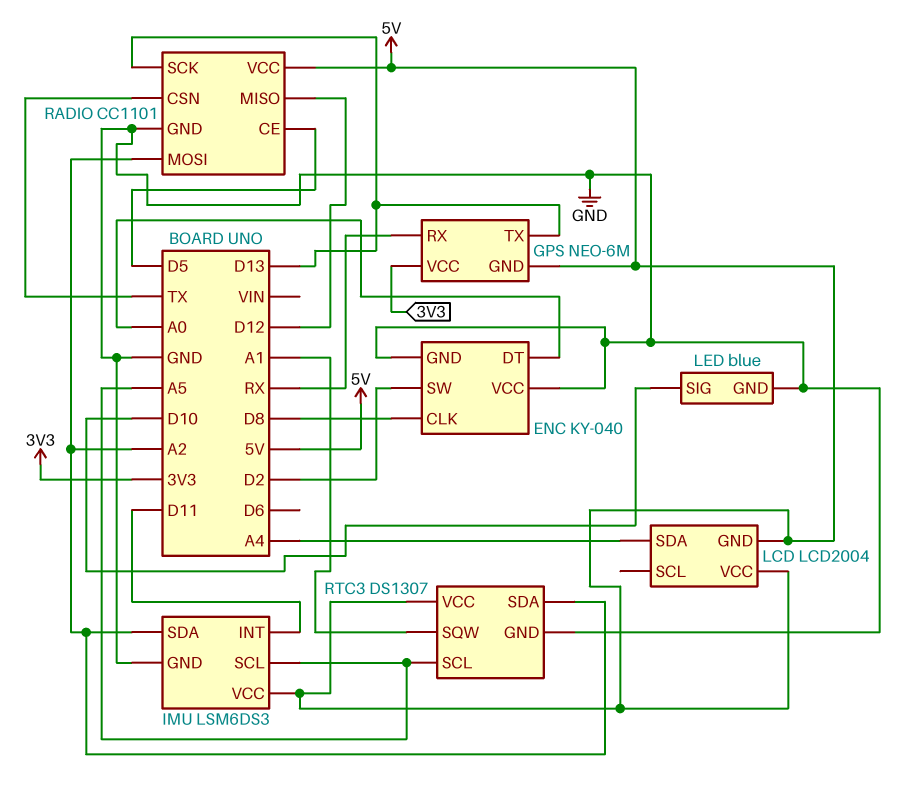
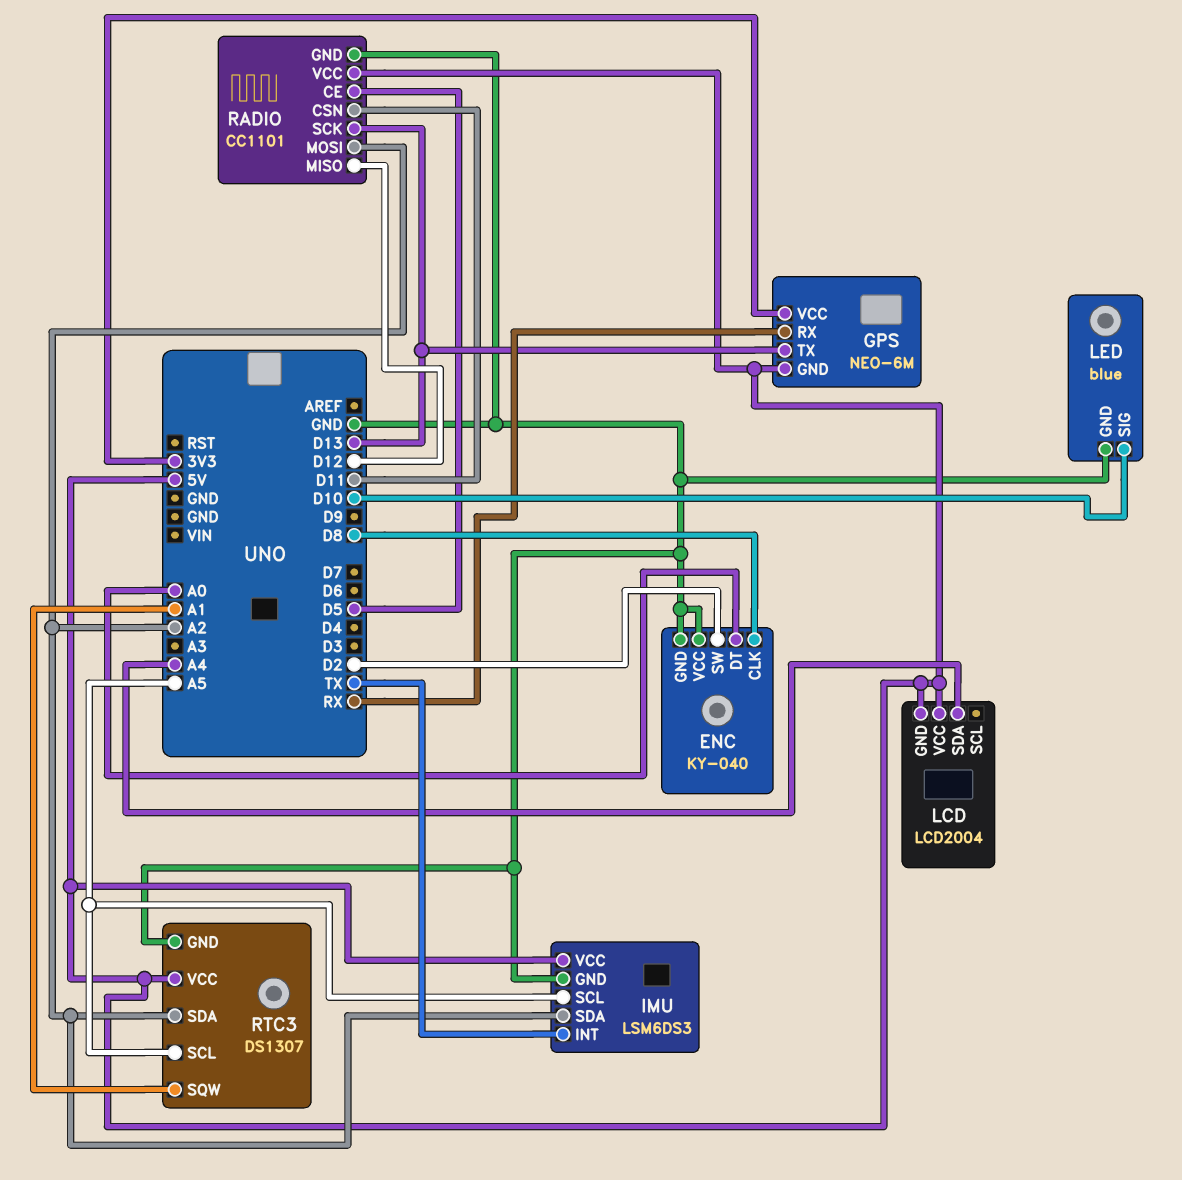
IMU pin INT: D11 -> TX
RADIO pin CSN: TX -> D11

